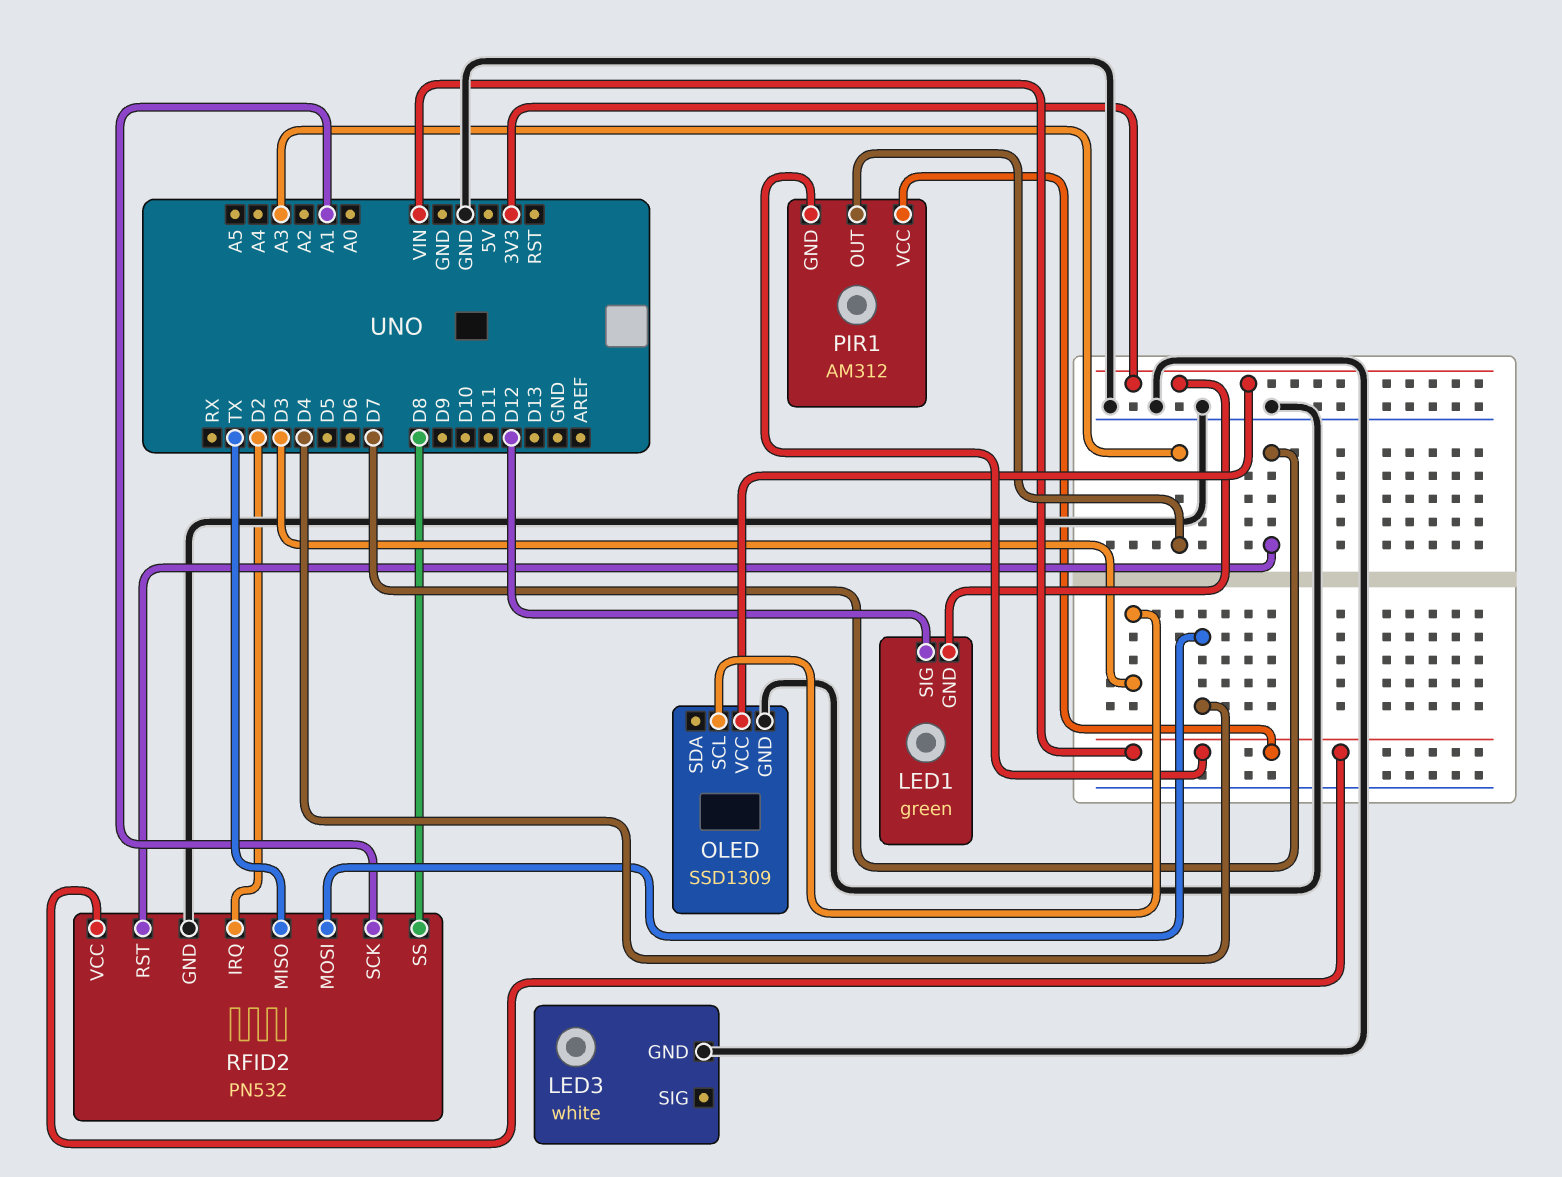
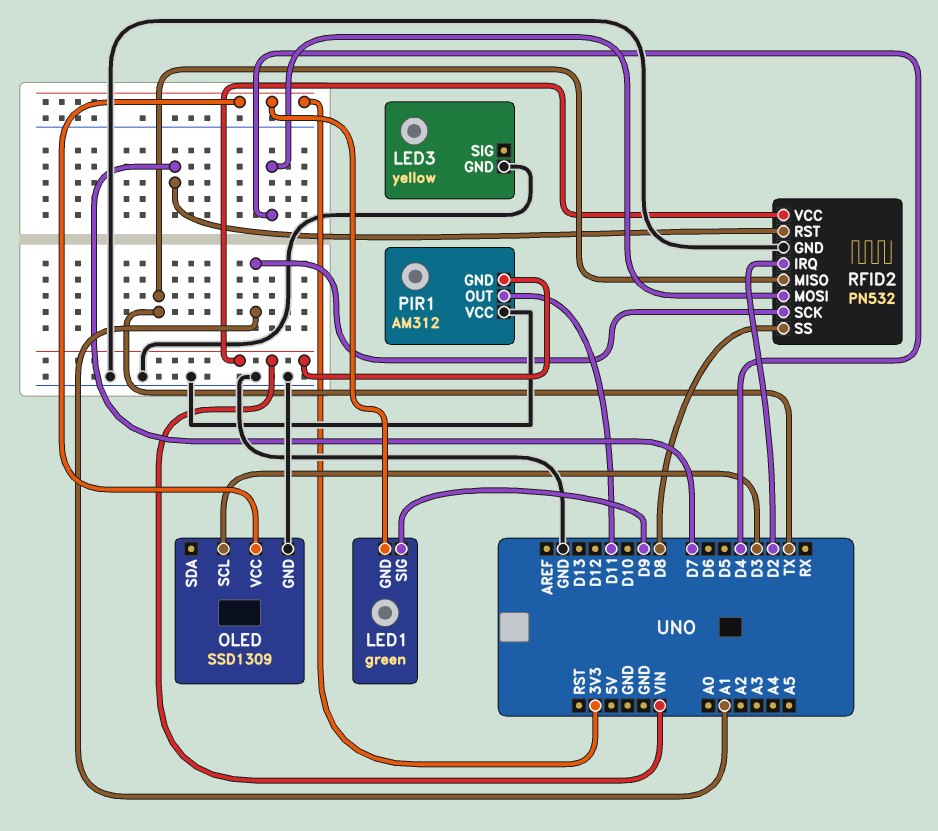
LED1 pin SIG: D12 -> D9
LED3: white -> yellow
PIR1 pin OUT: A3 -> D11
PIR1 pin VCC: VIN -> GND

